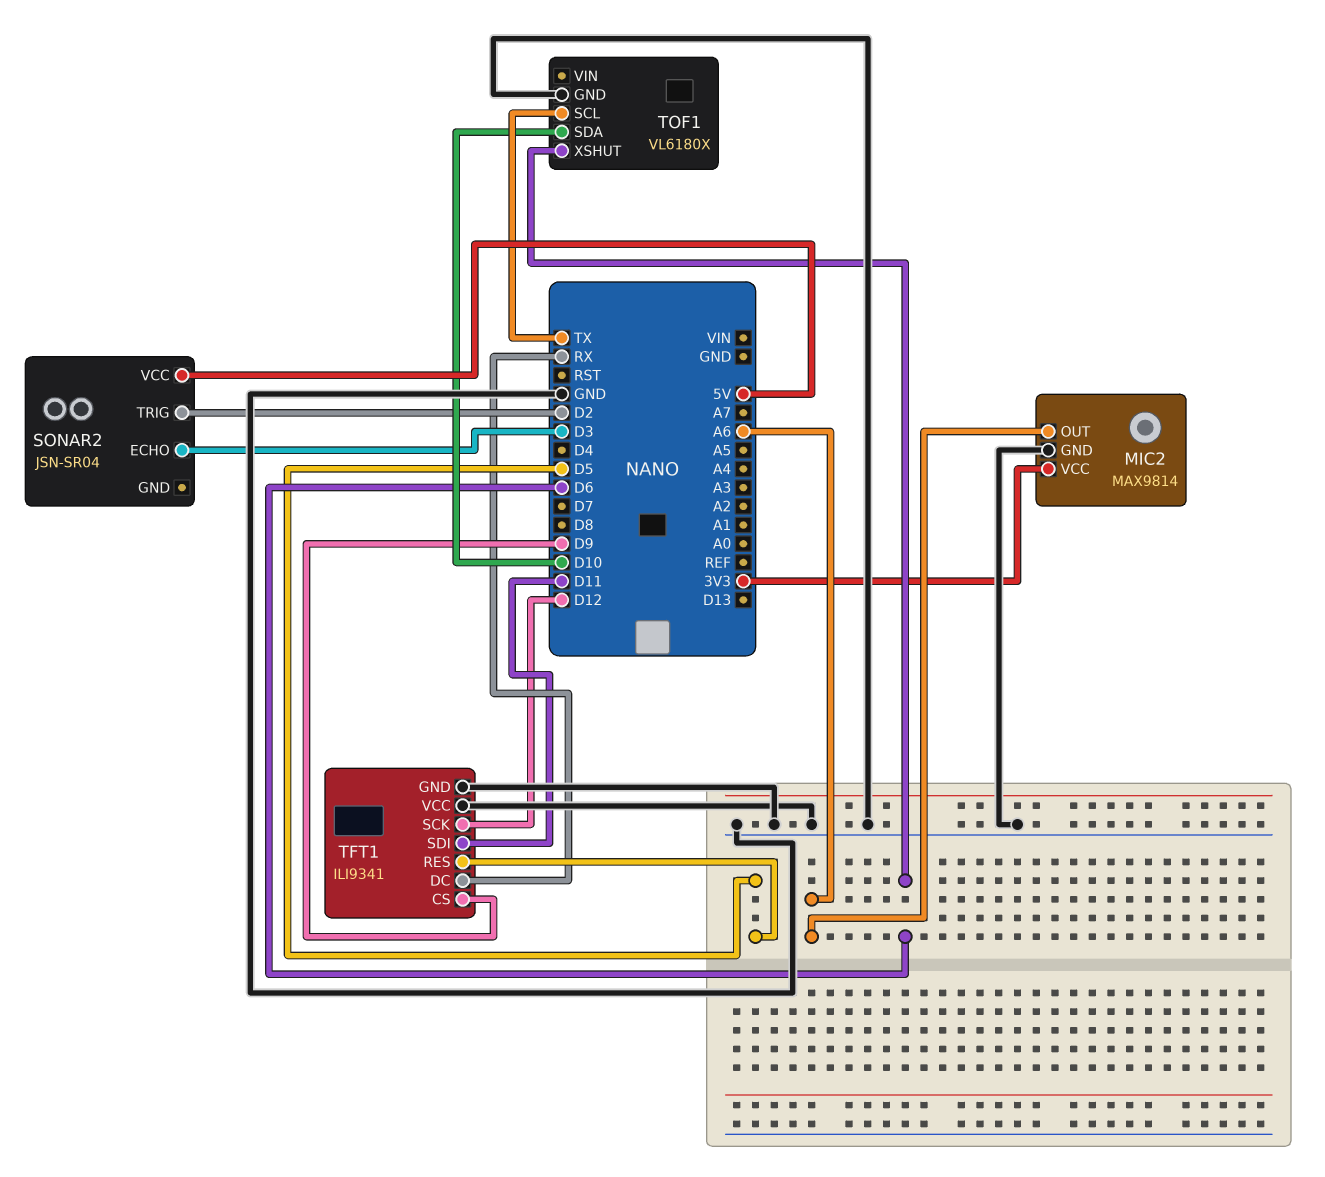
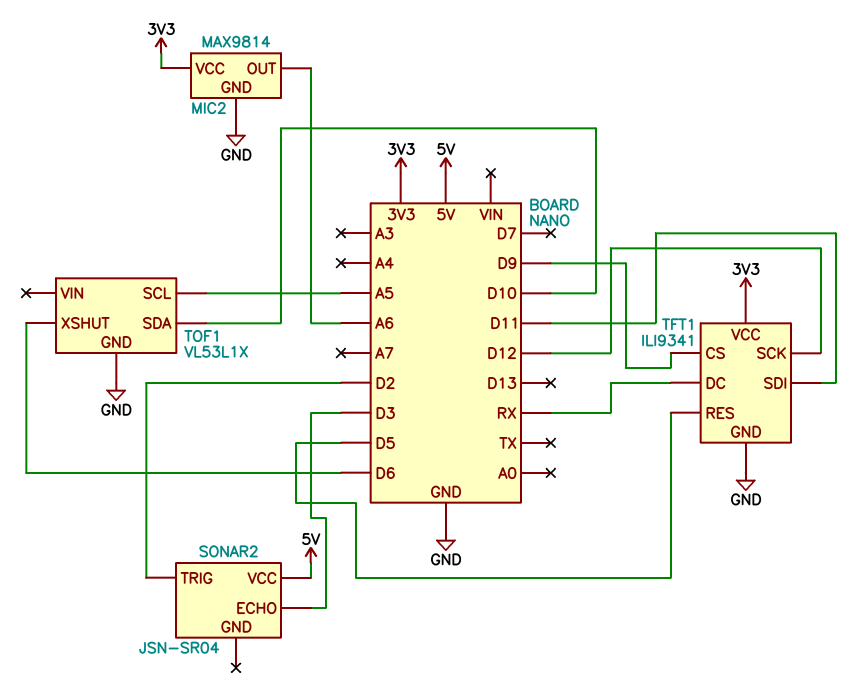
TFT1 pin VCC: GND -> 3V3
TOF1: VL6180X -> VL53L1X
TOF1 pin SCL: TX -> A5

